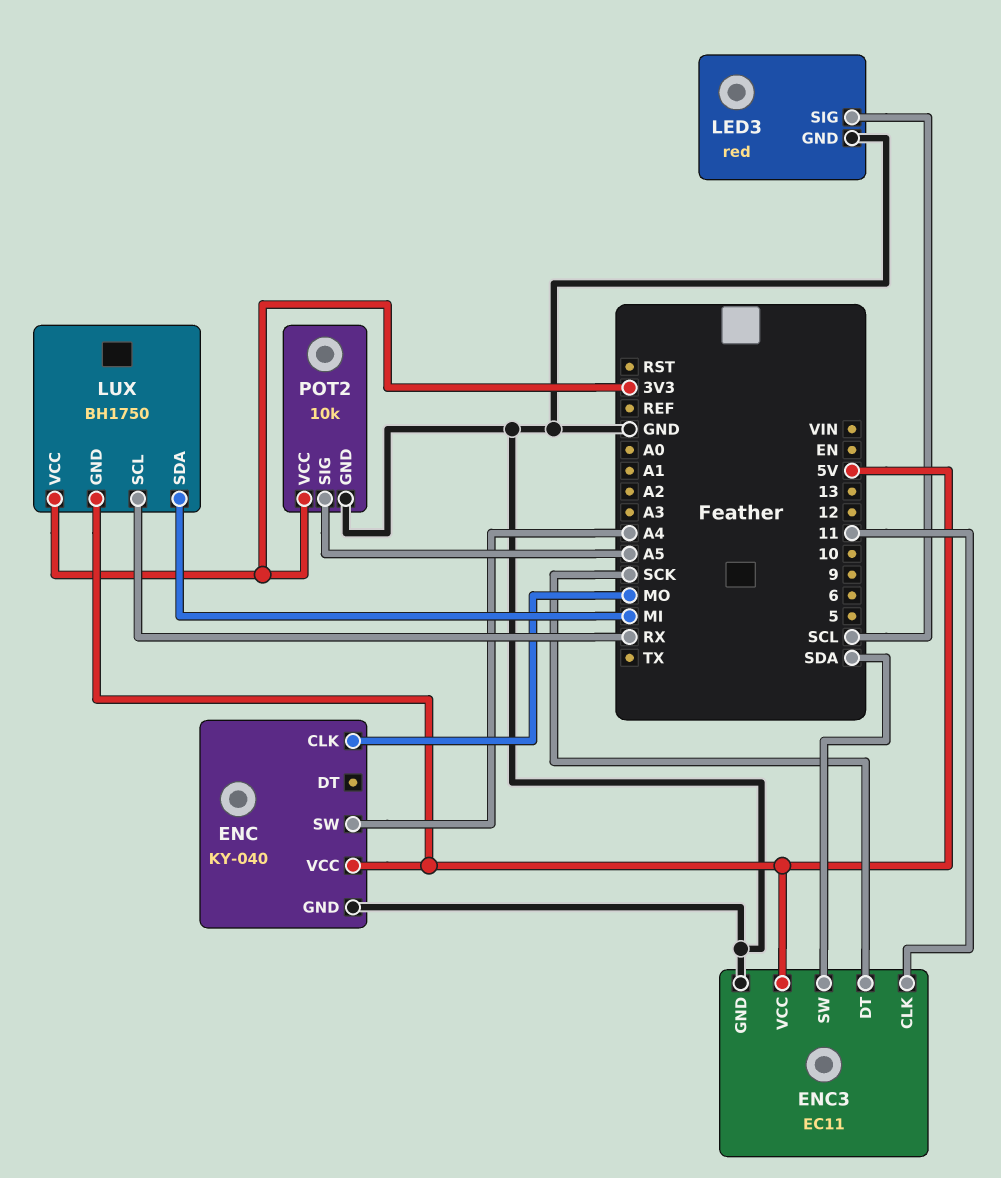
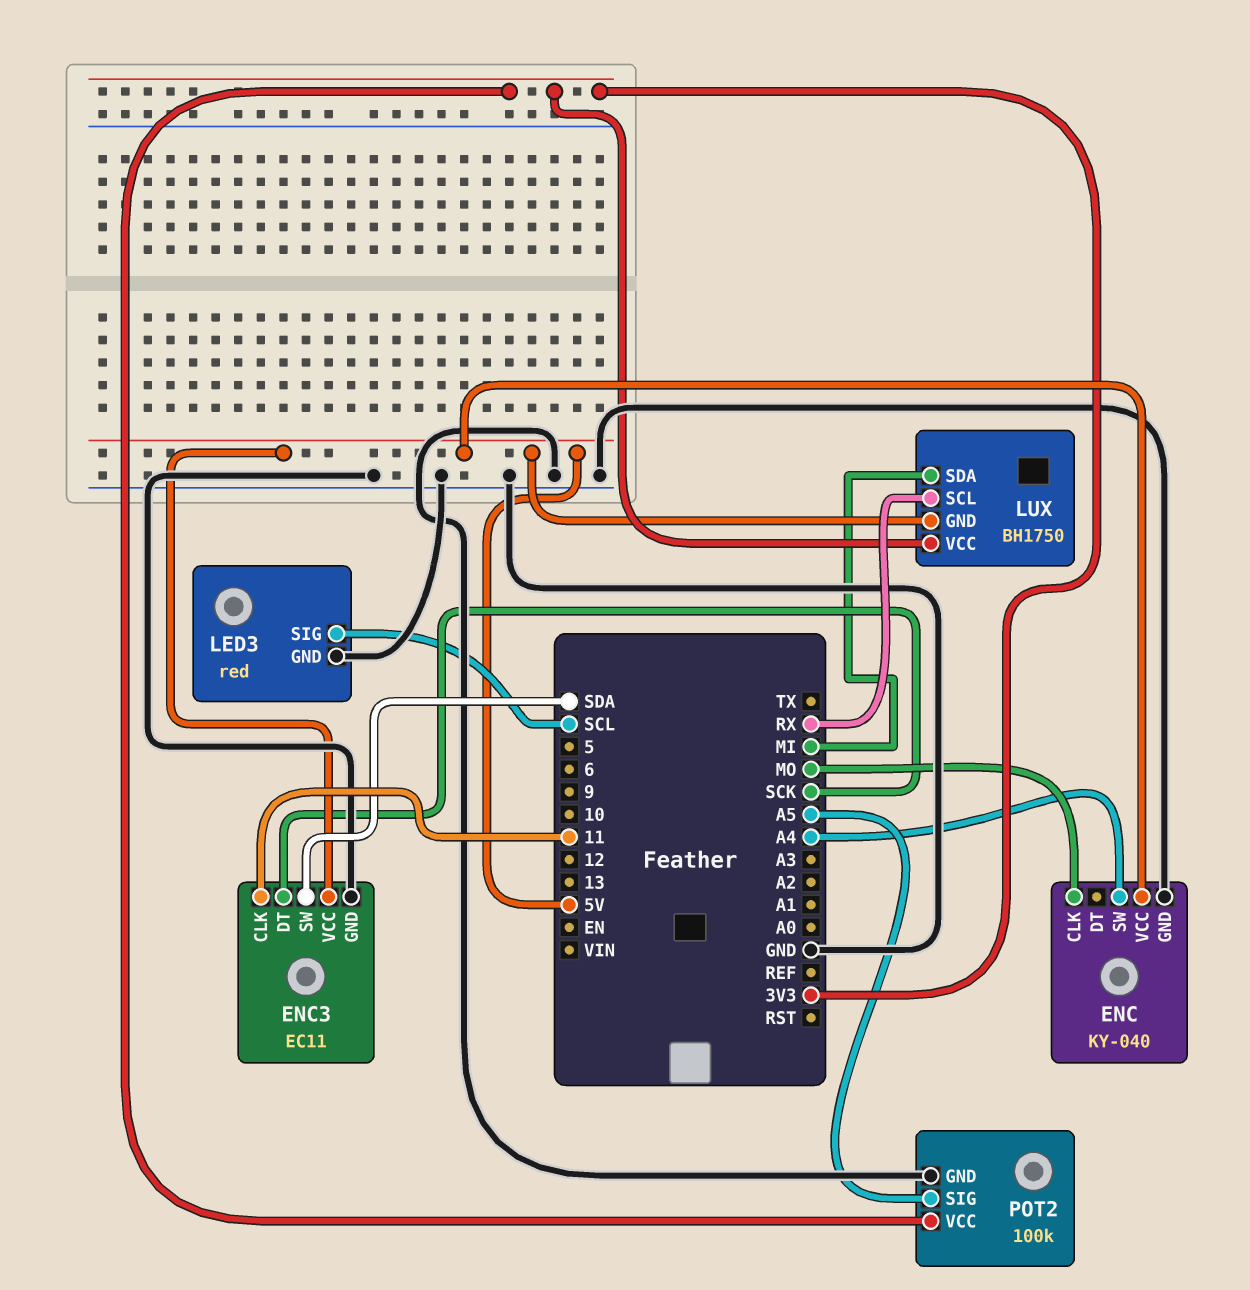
POT2: 10k -> 100k

